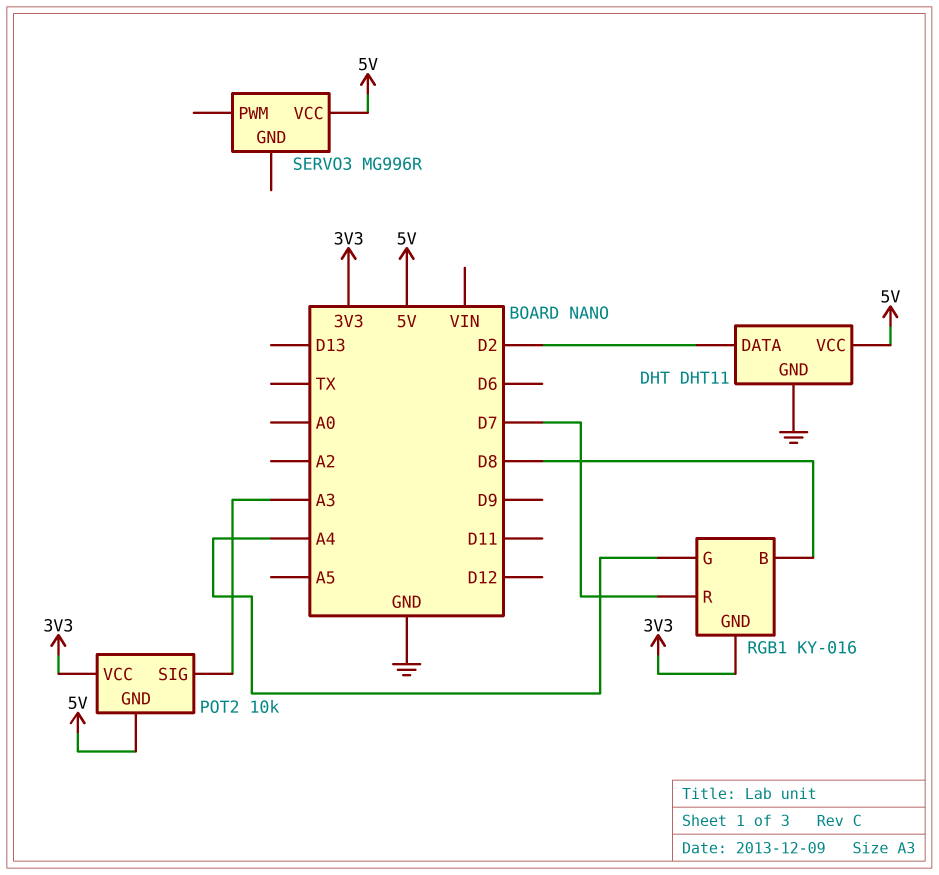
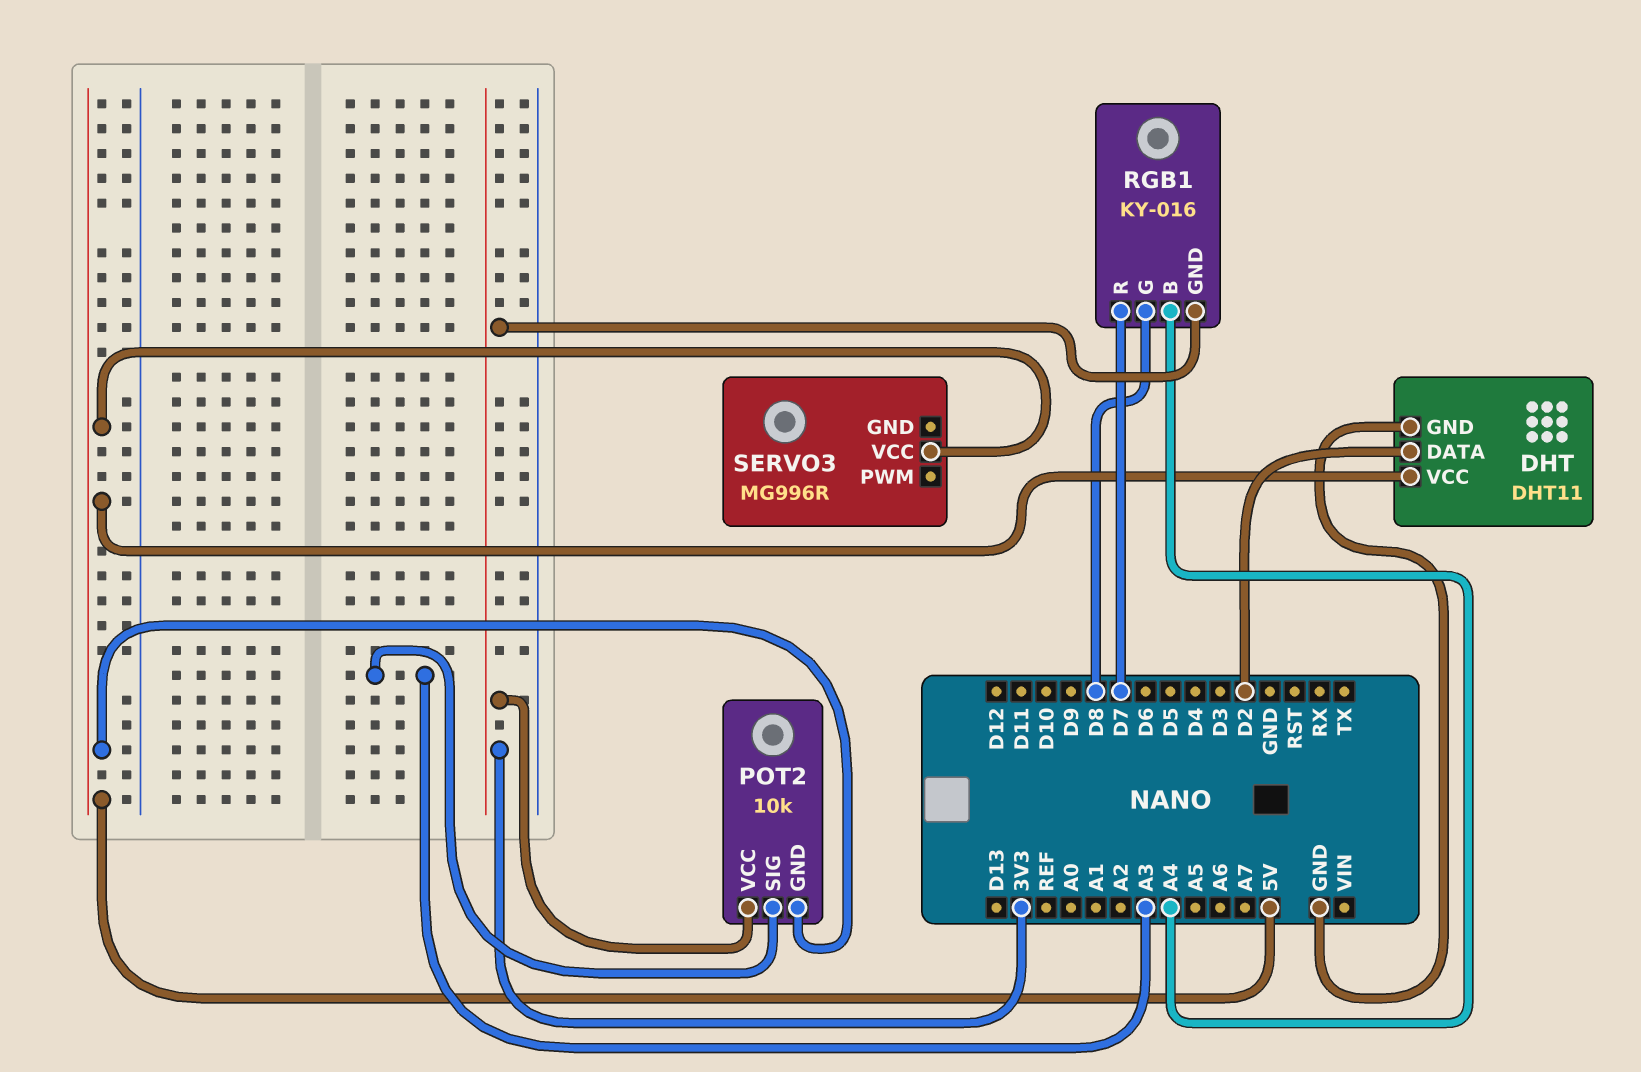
RGB1 pin B: D8 -> A4
RGB1 pin G: A4 -> D8

